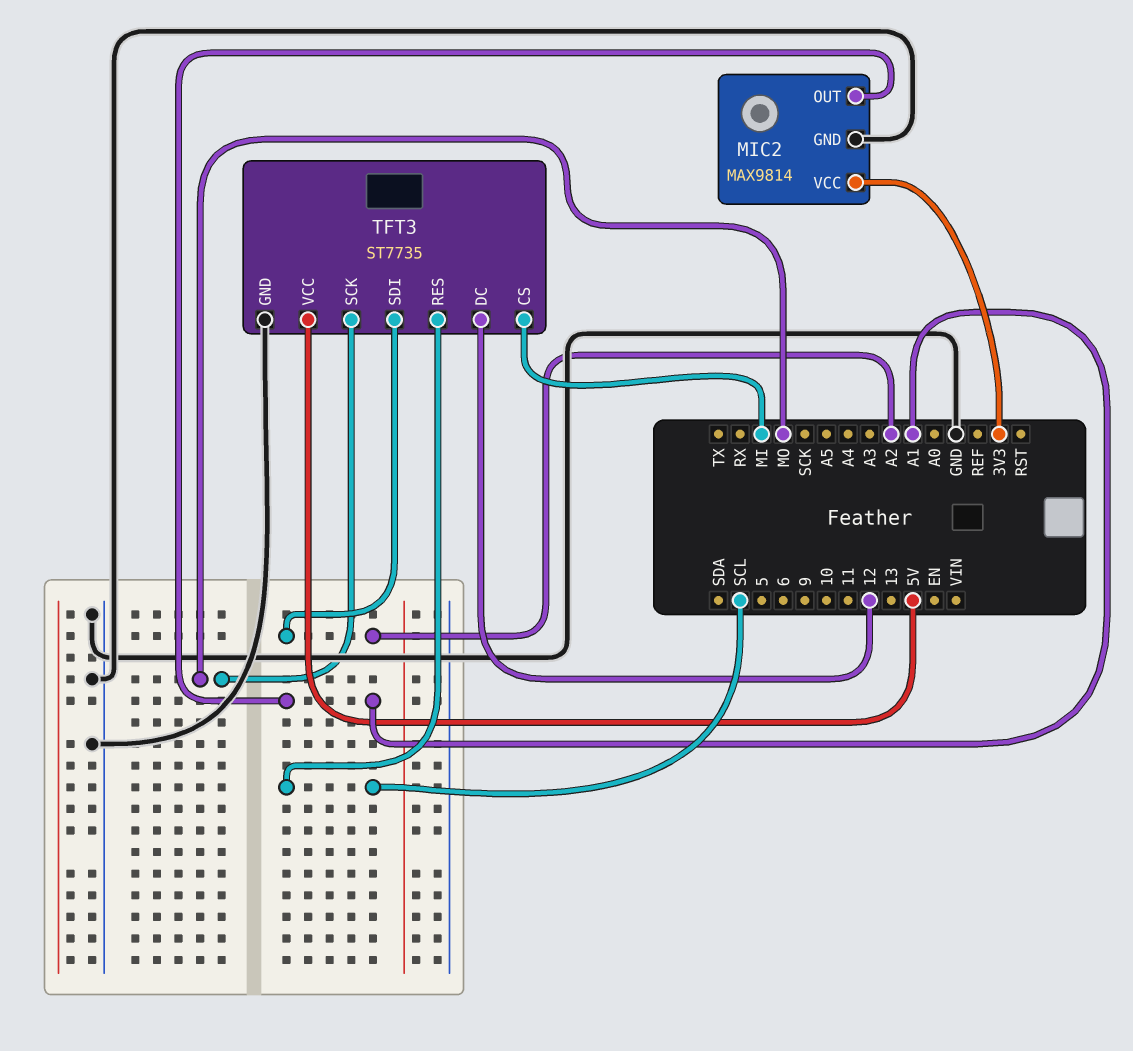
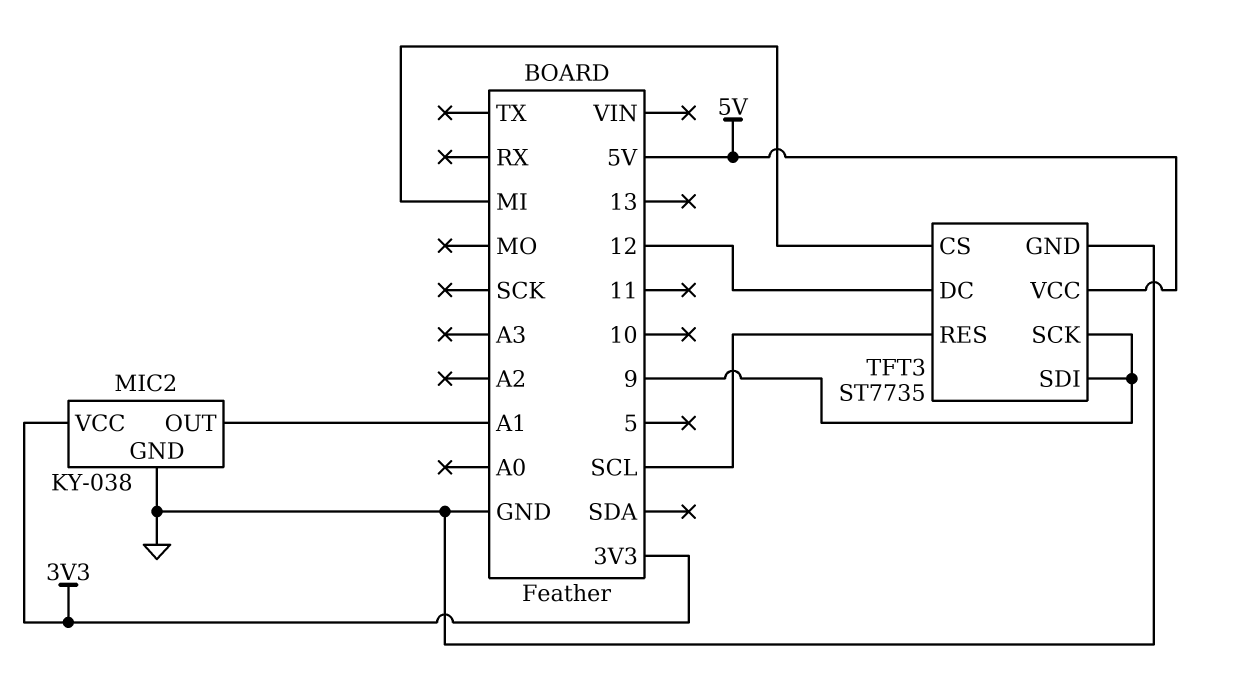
MIC2: MAX9814 -> KY-038
TFT3 pin SCK: MO -> 9
TFT3 pin SDI: A2 -> 9

